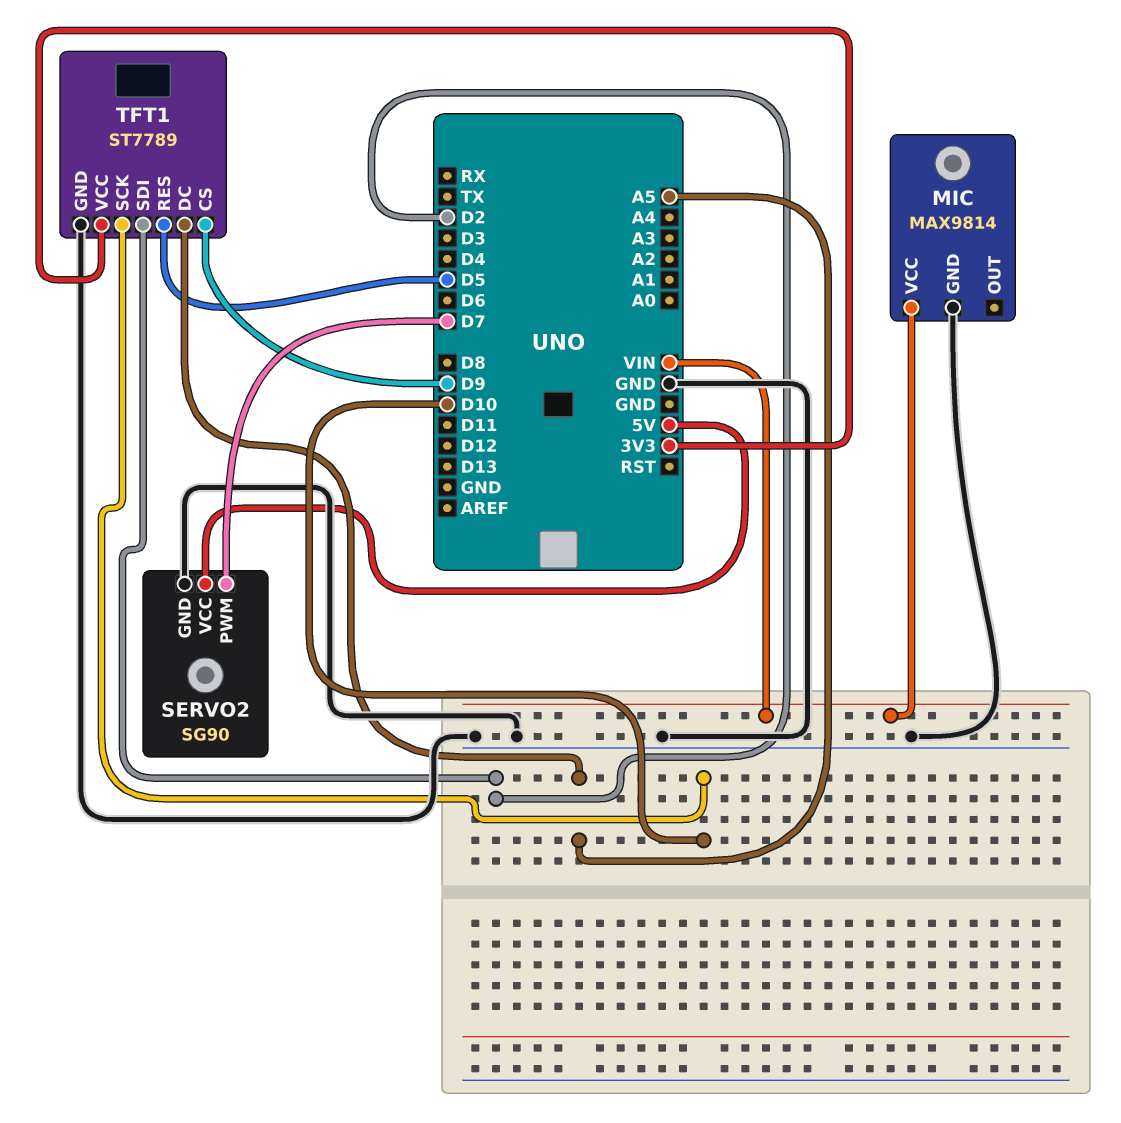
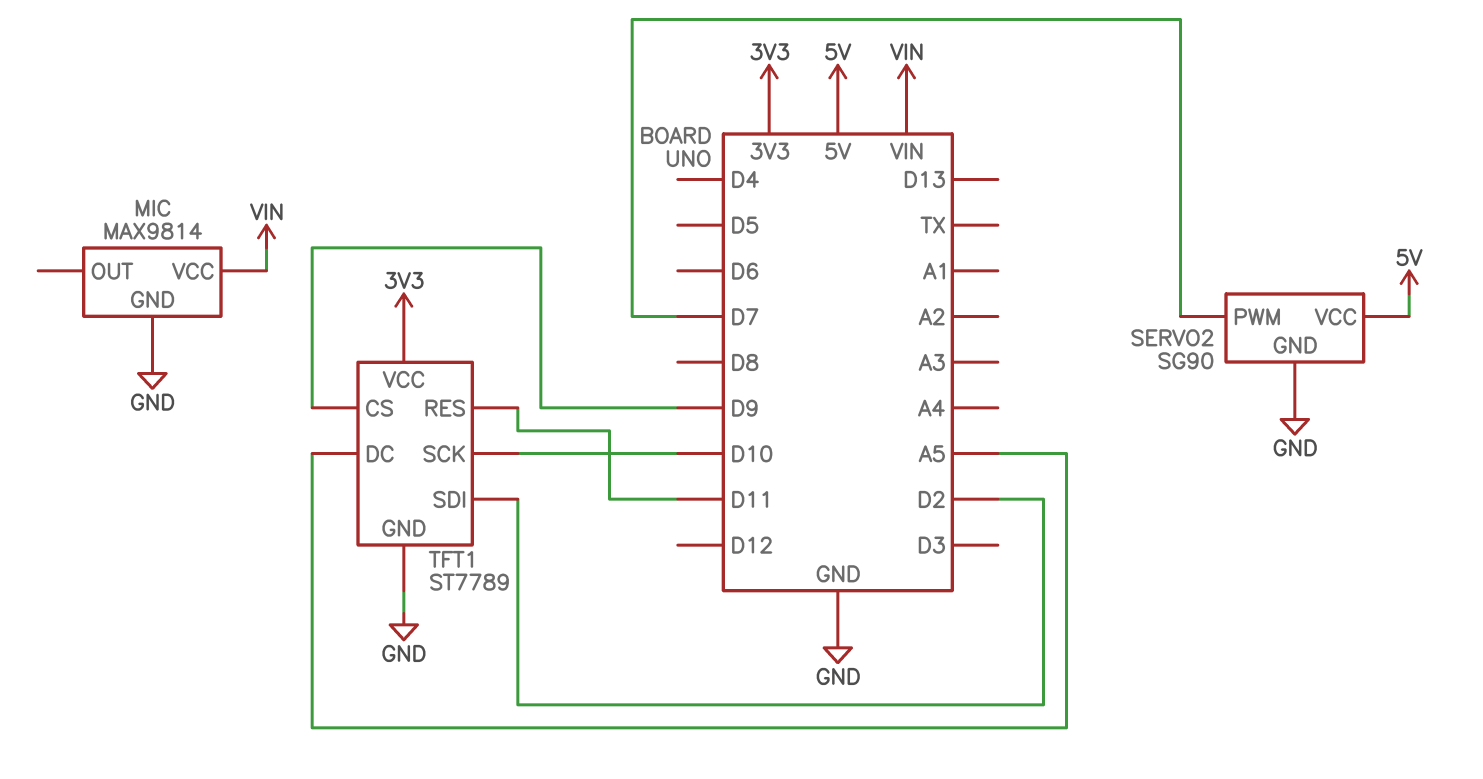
TFT1 pin RES: D5 -> D11

